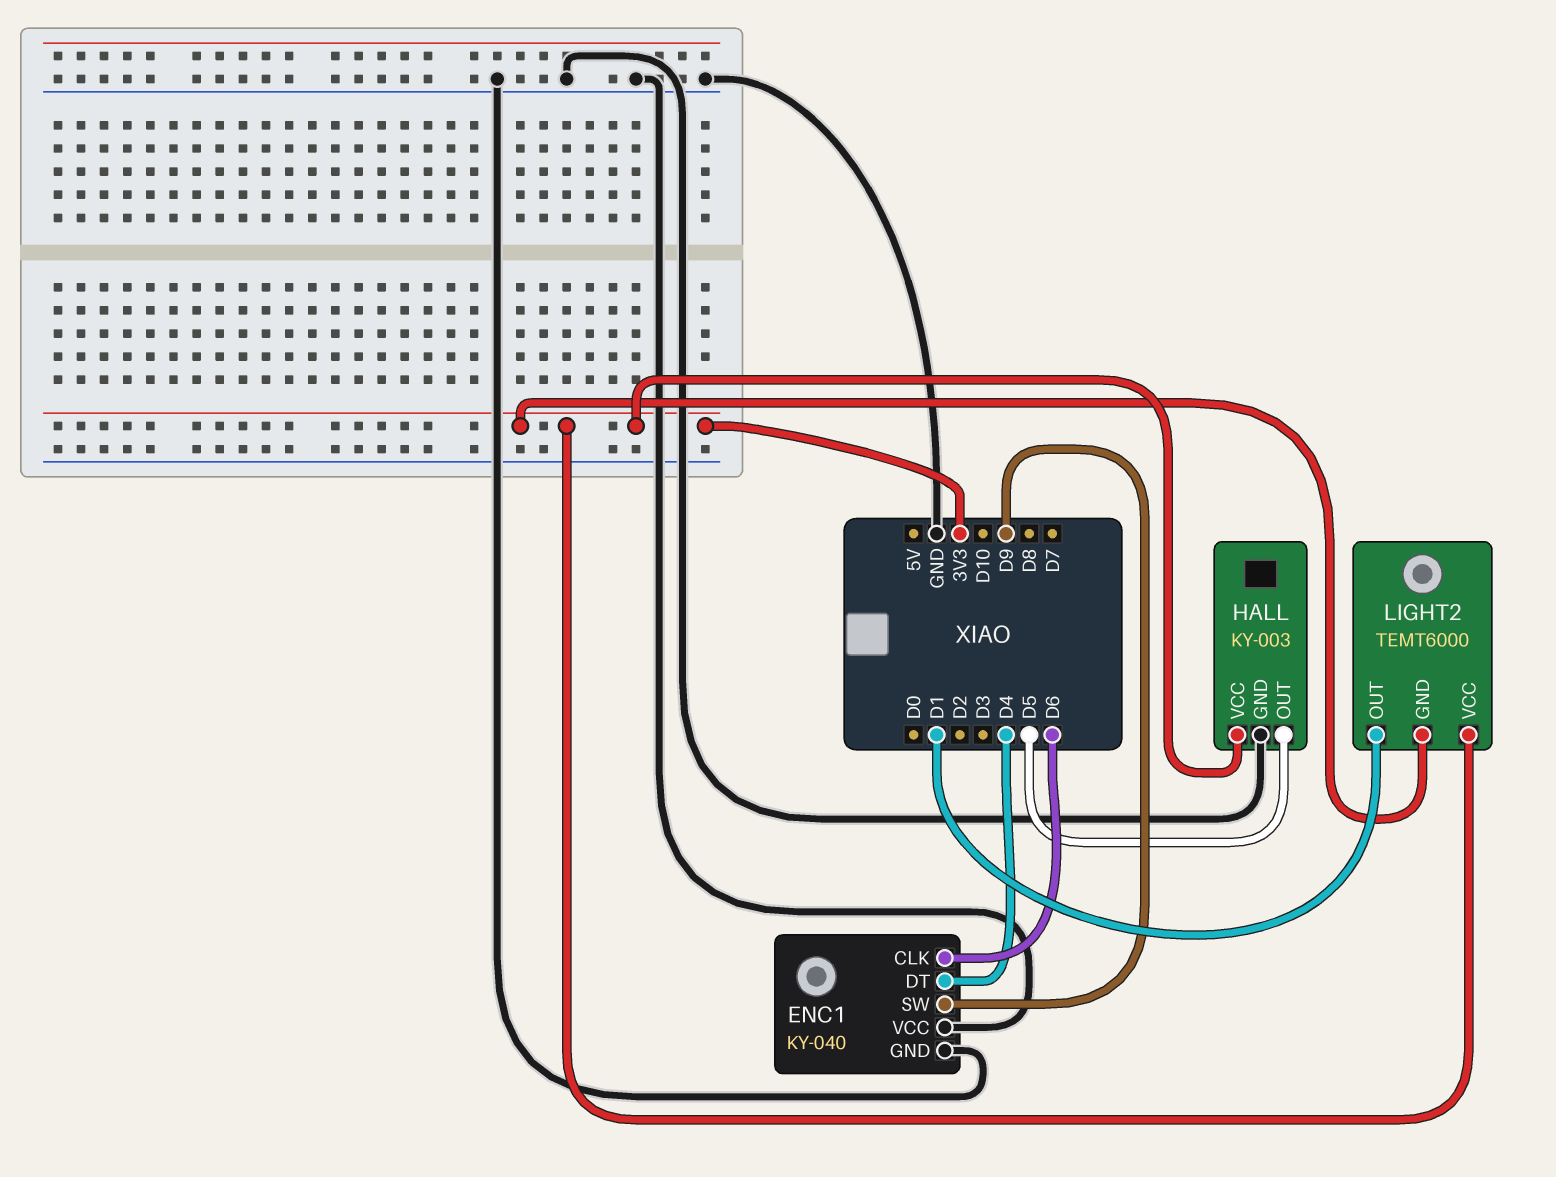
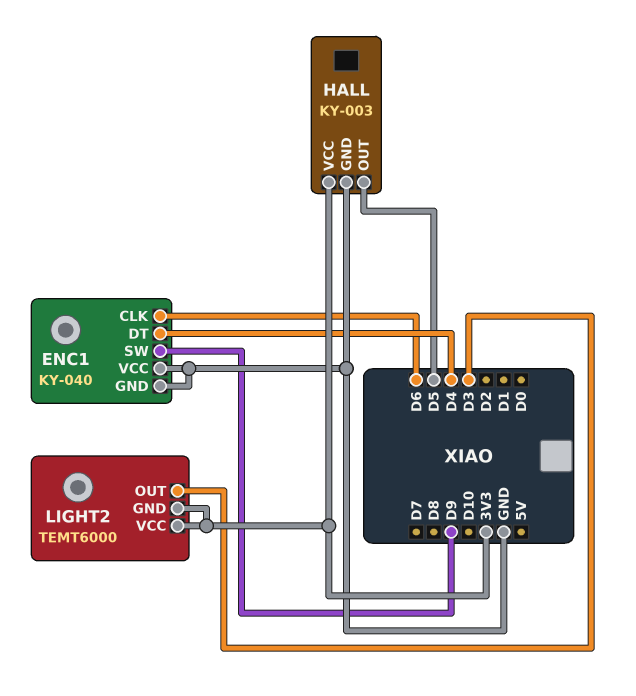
LIGHT2 pin OUT: D1 -> D3

